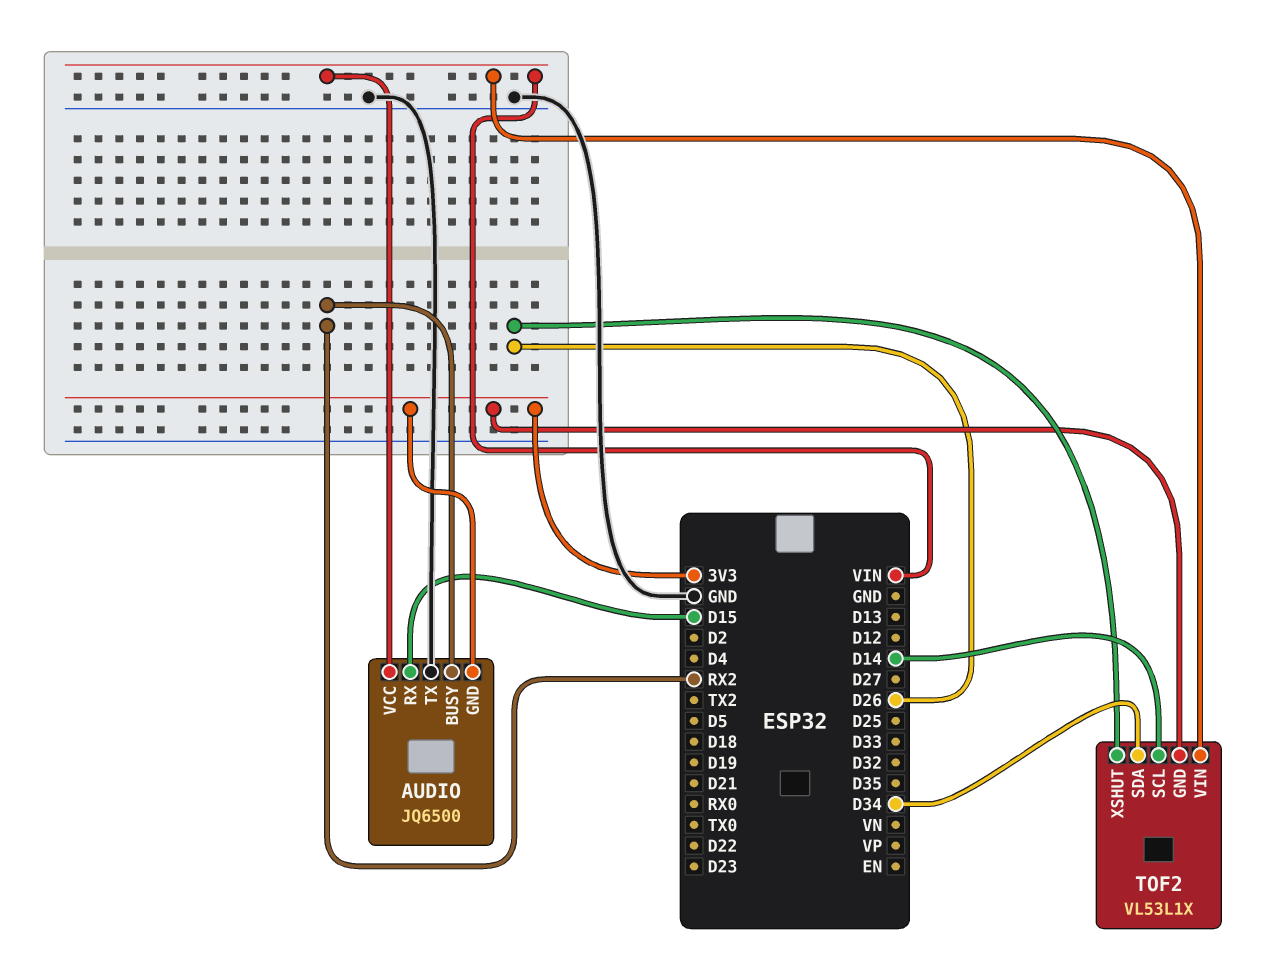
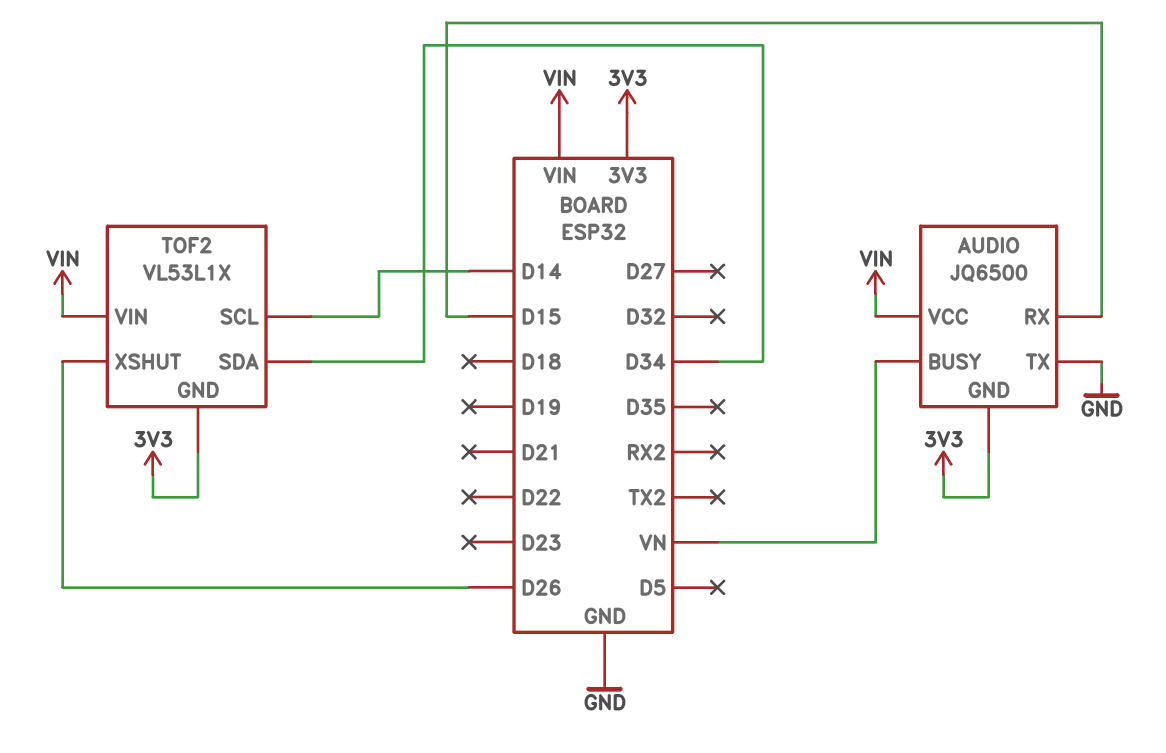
AUDIO pin BUSY: RX2 -> VN

